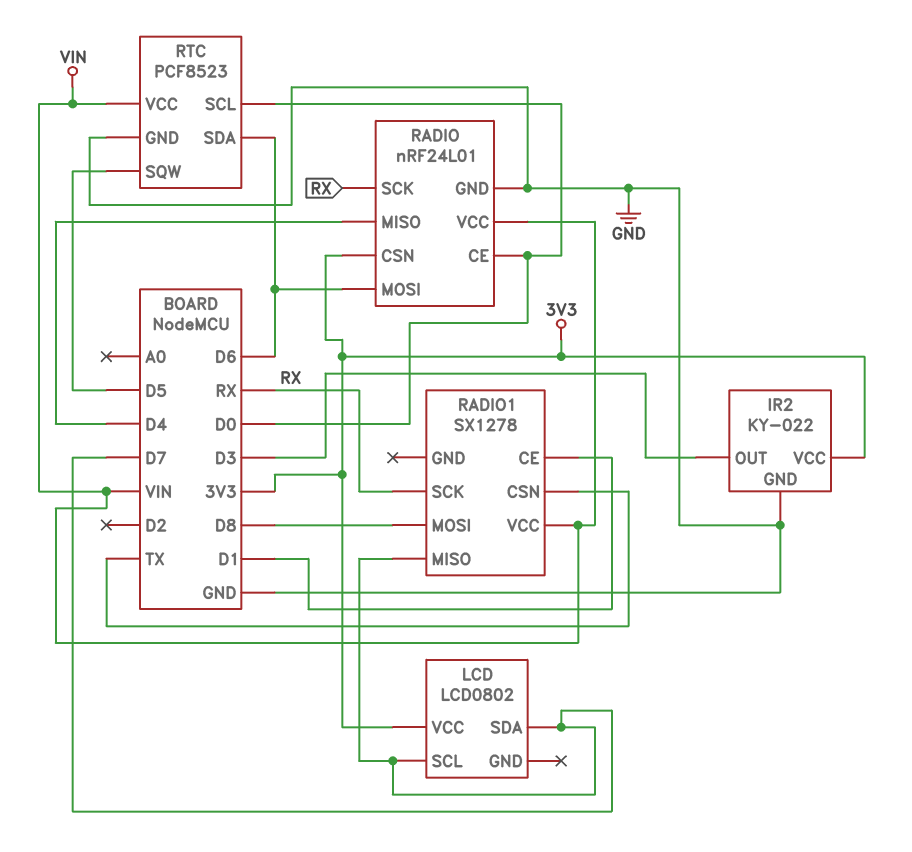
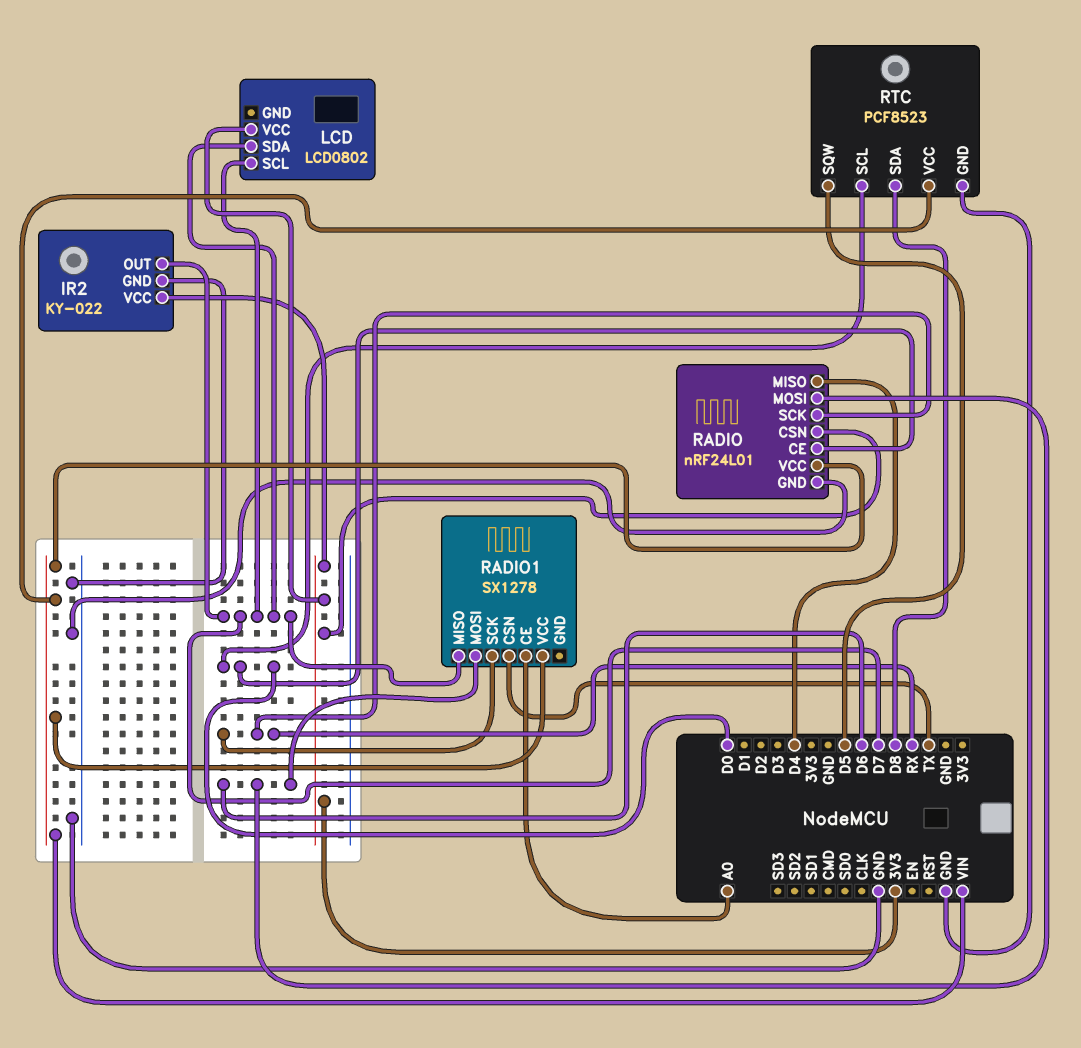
IR2 pin OUT: D3 -> D7
RADIO1 pin CE: D1 -> A0
RADIO1 pin MOSI: D8 -> D6
RTC pin SDA: D6 -> D8

